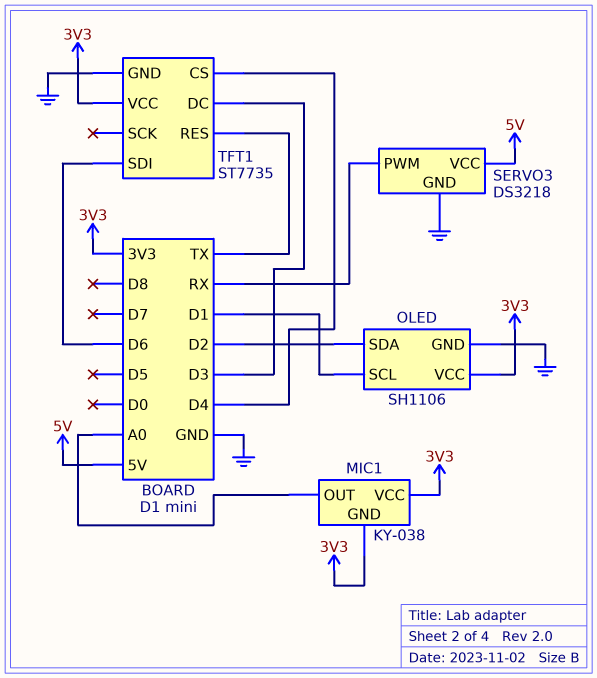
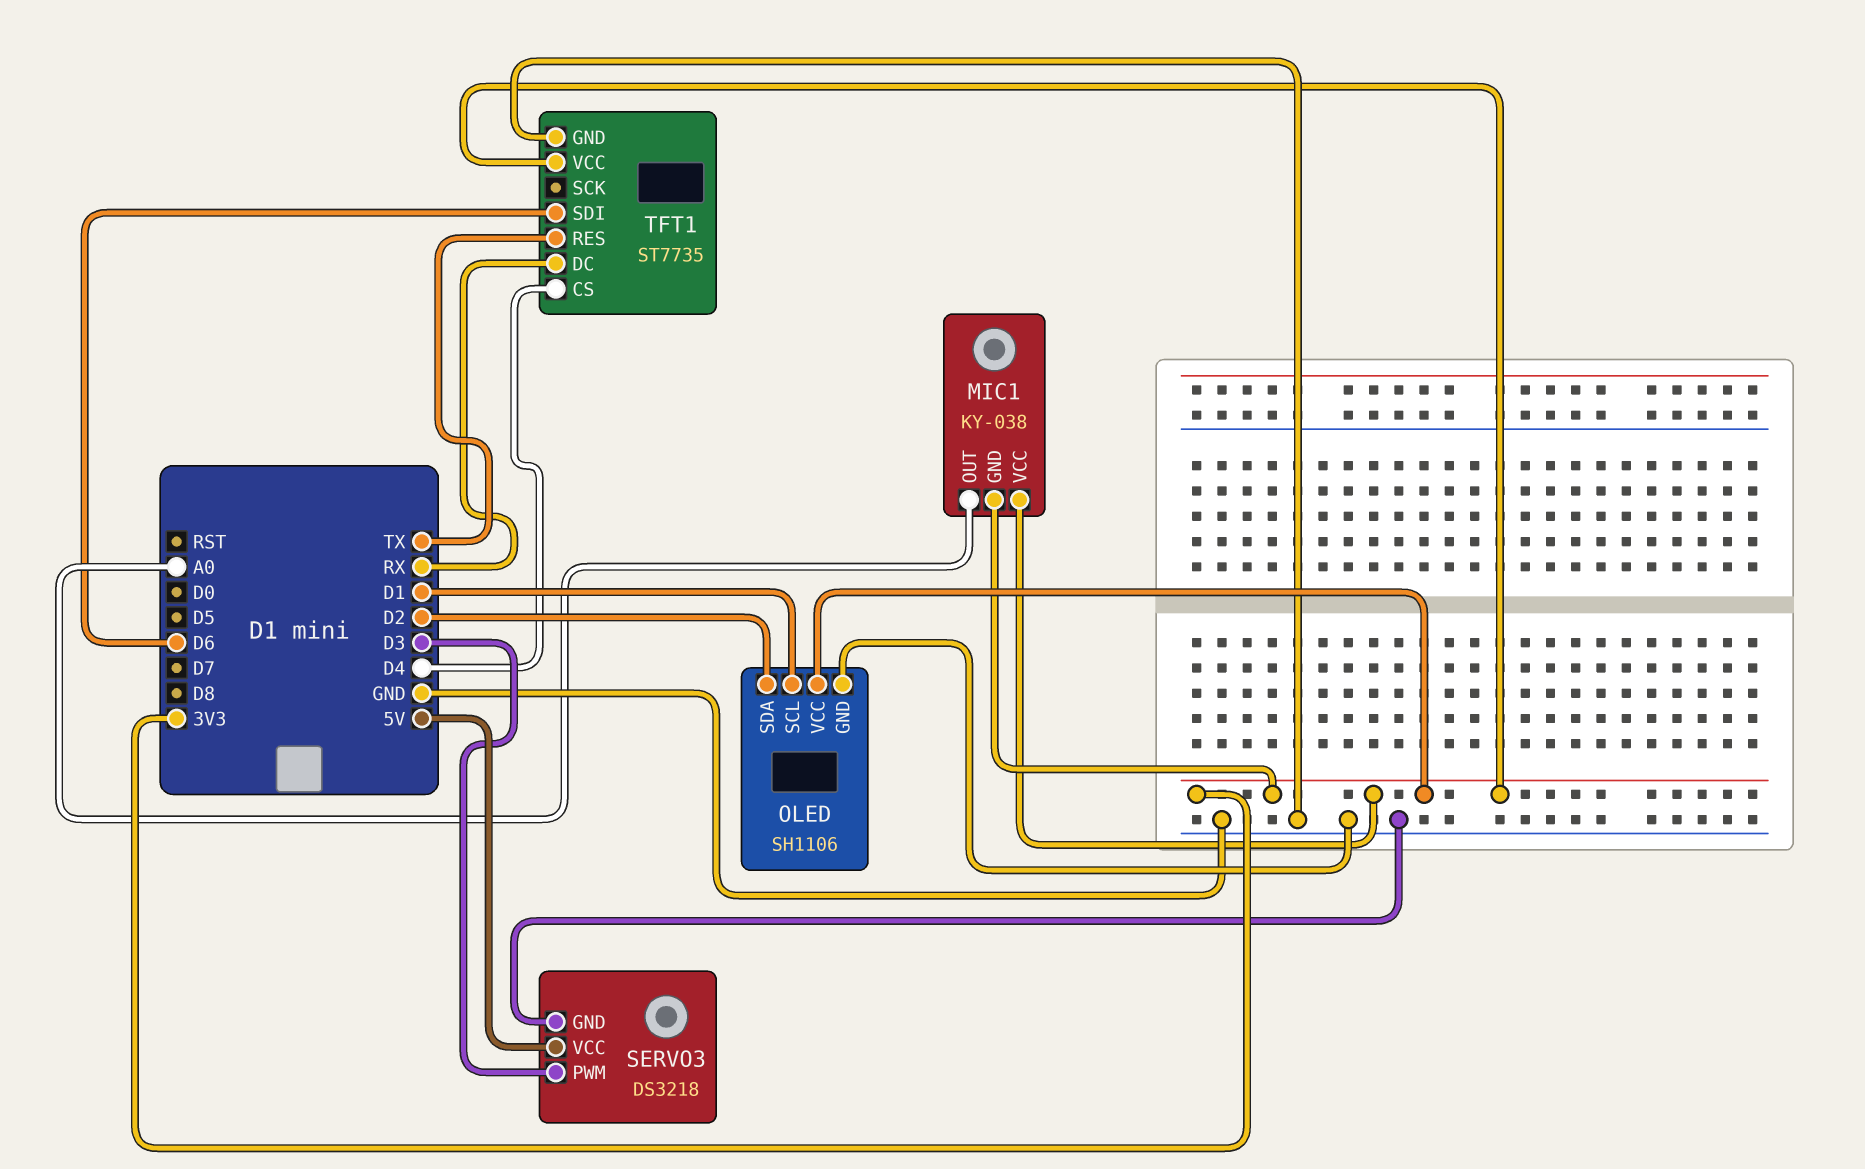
SERVO3 pin PWM: RX -> D3
TFT1 pin DC: D3 -> RX

